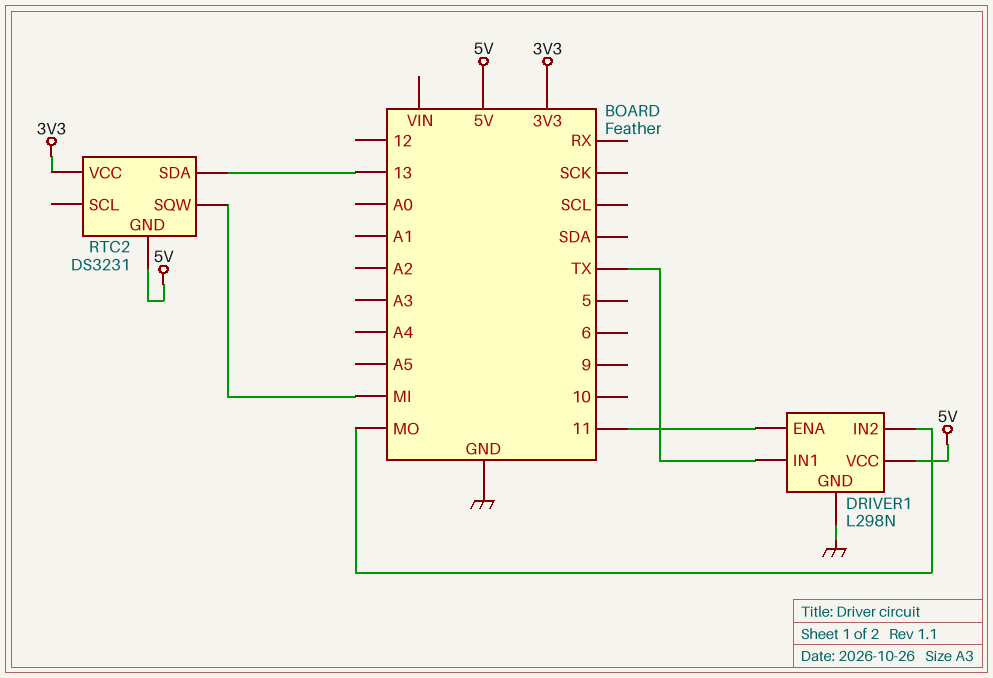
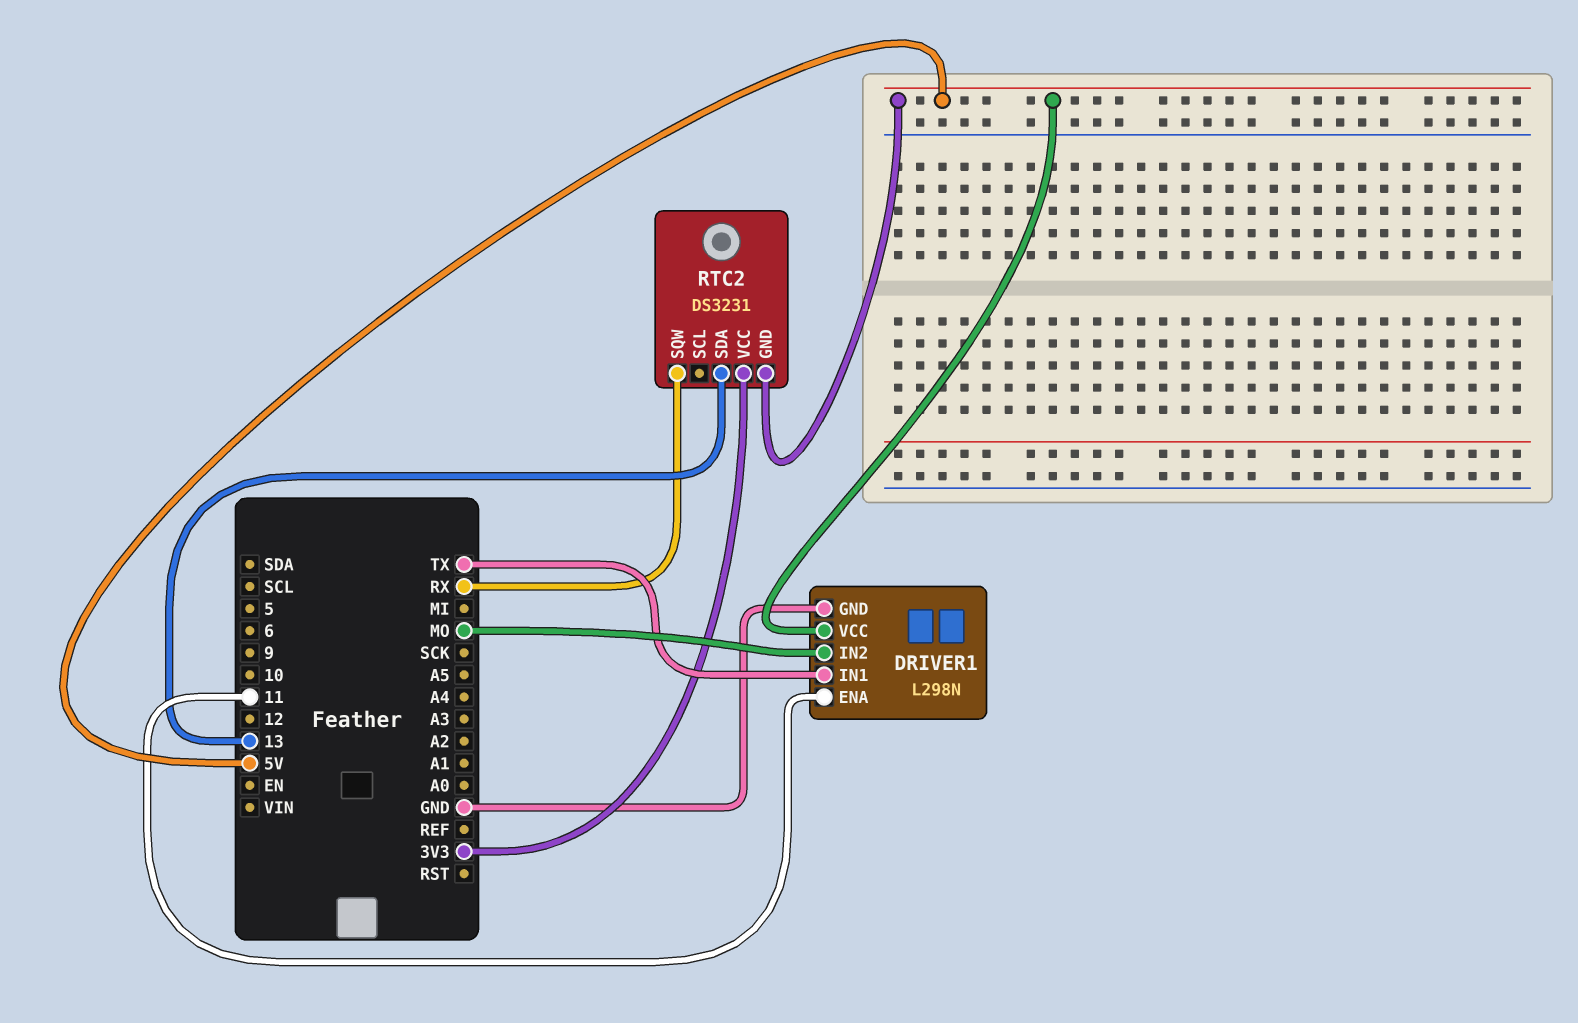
RTC2 pin SQW: MI -> RX

